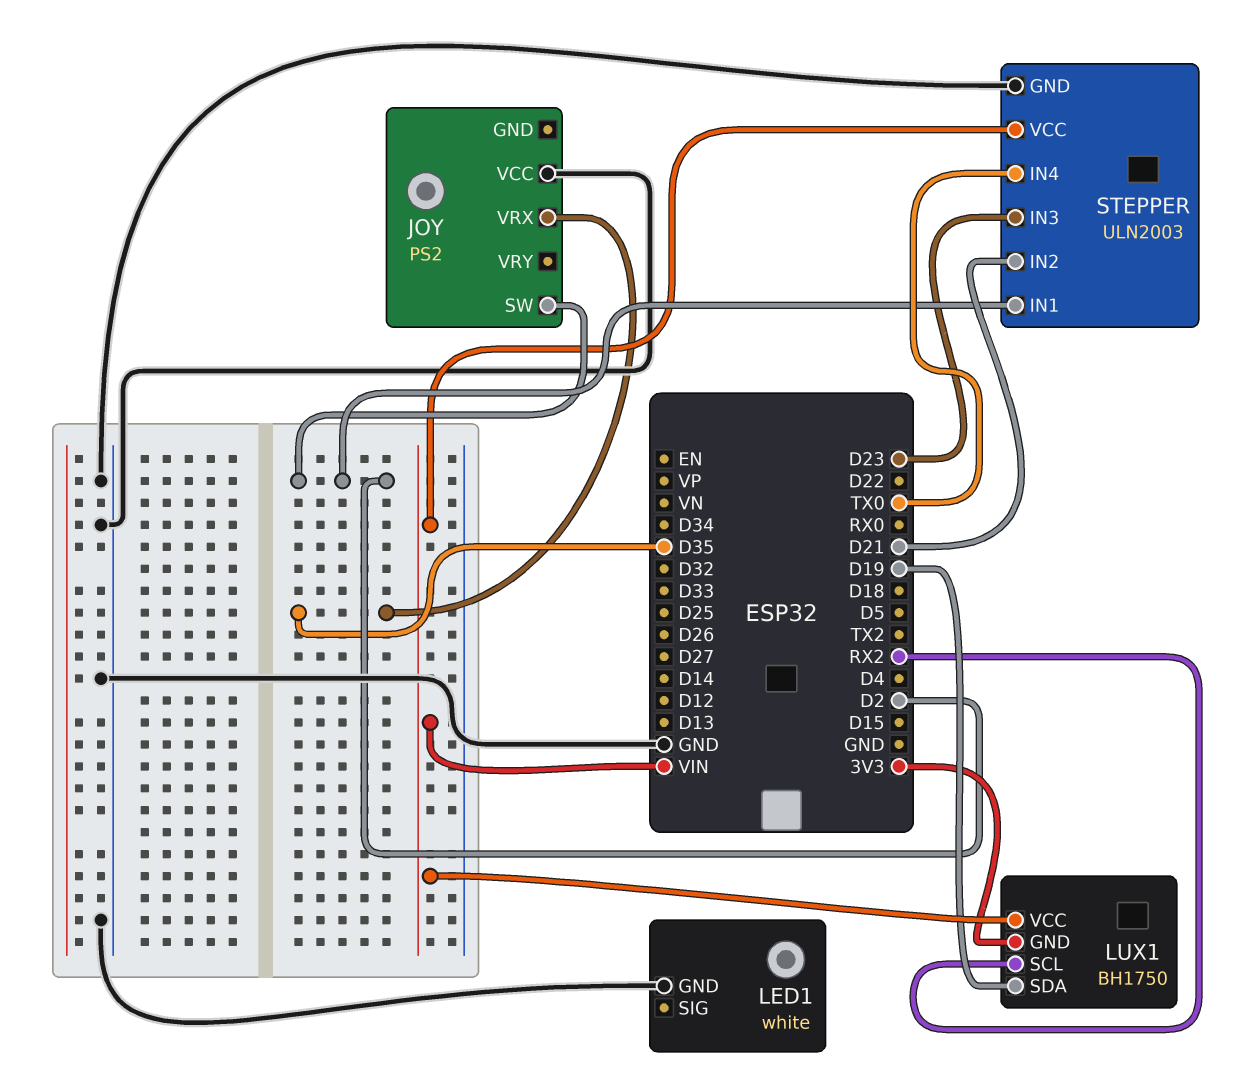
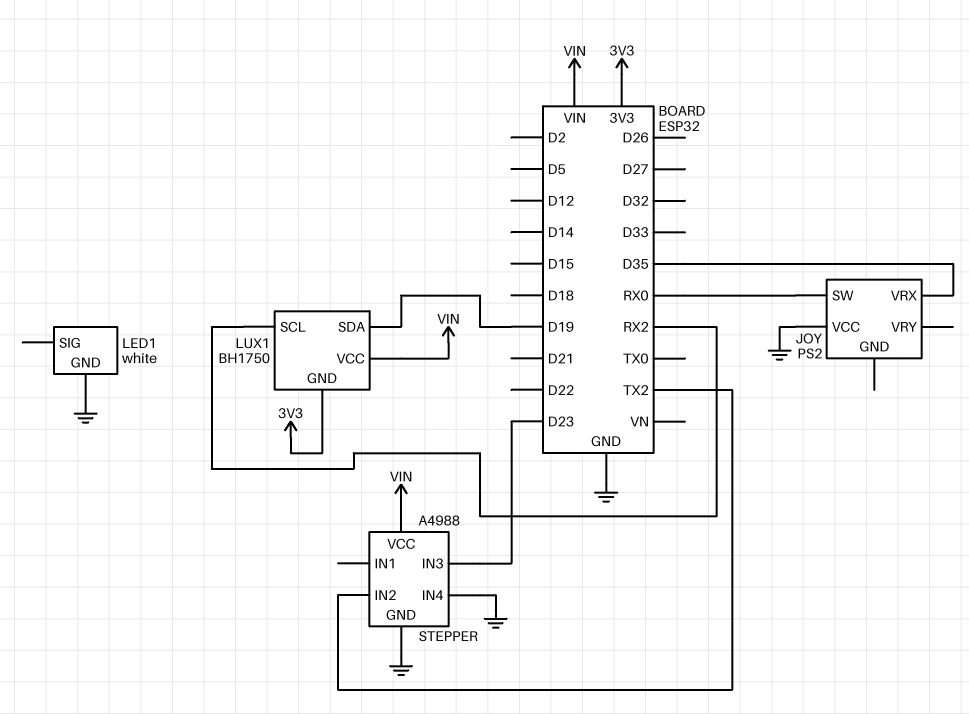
JOY pin SW: D2 -> RX0
STEPPER: ULN2003 -> A4988
STEPPER pin IN1: D2 -> none
STEPPER pin IN2: D21 -> TX2
STEPPER pin IN4: TX0 -> GND

